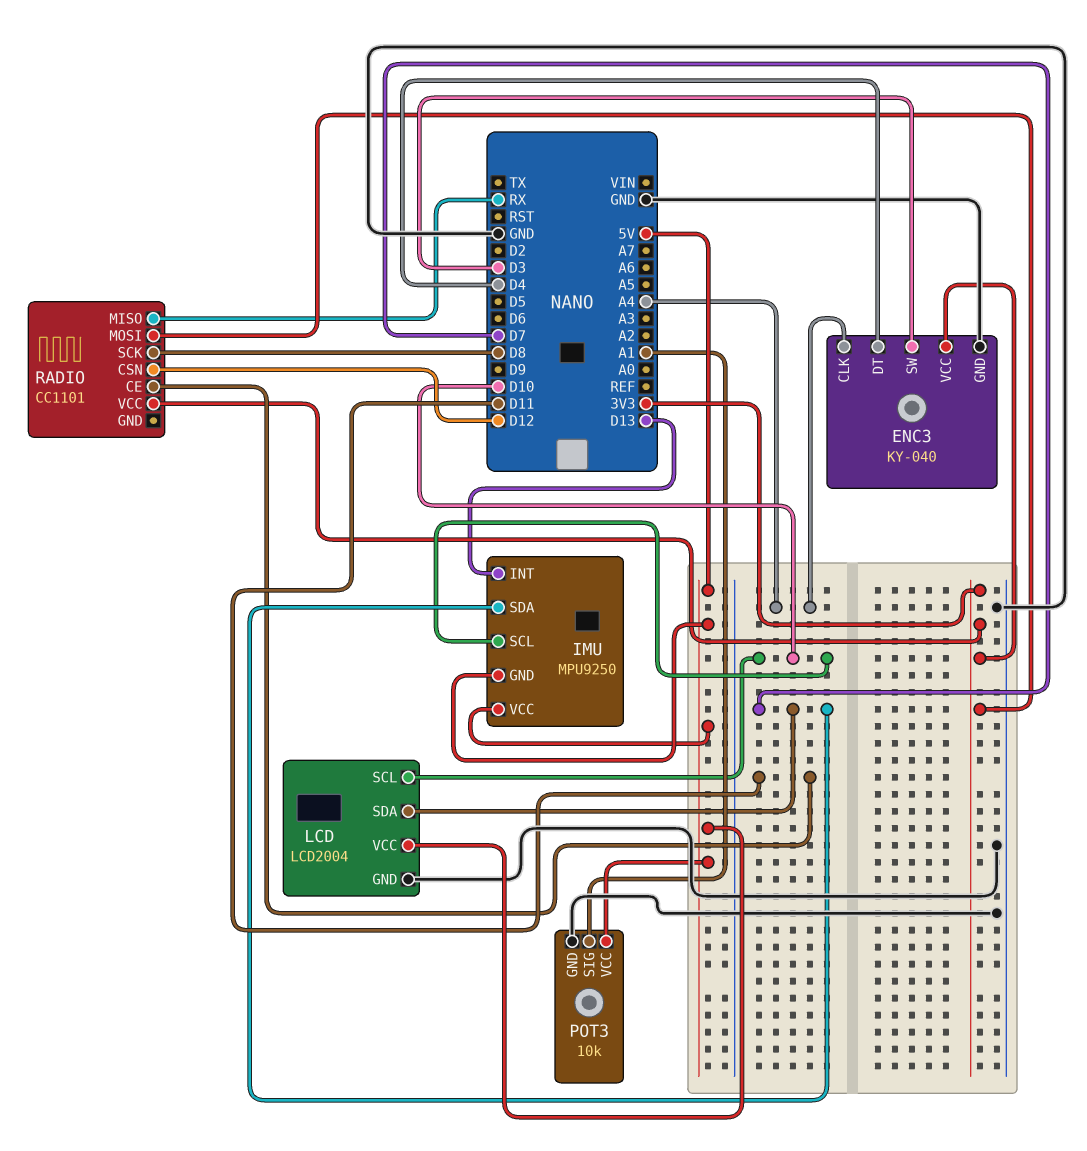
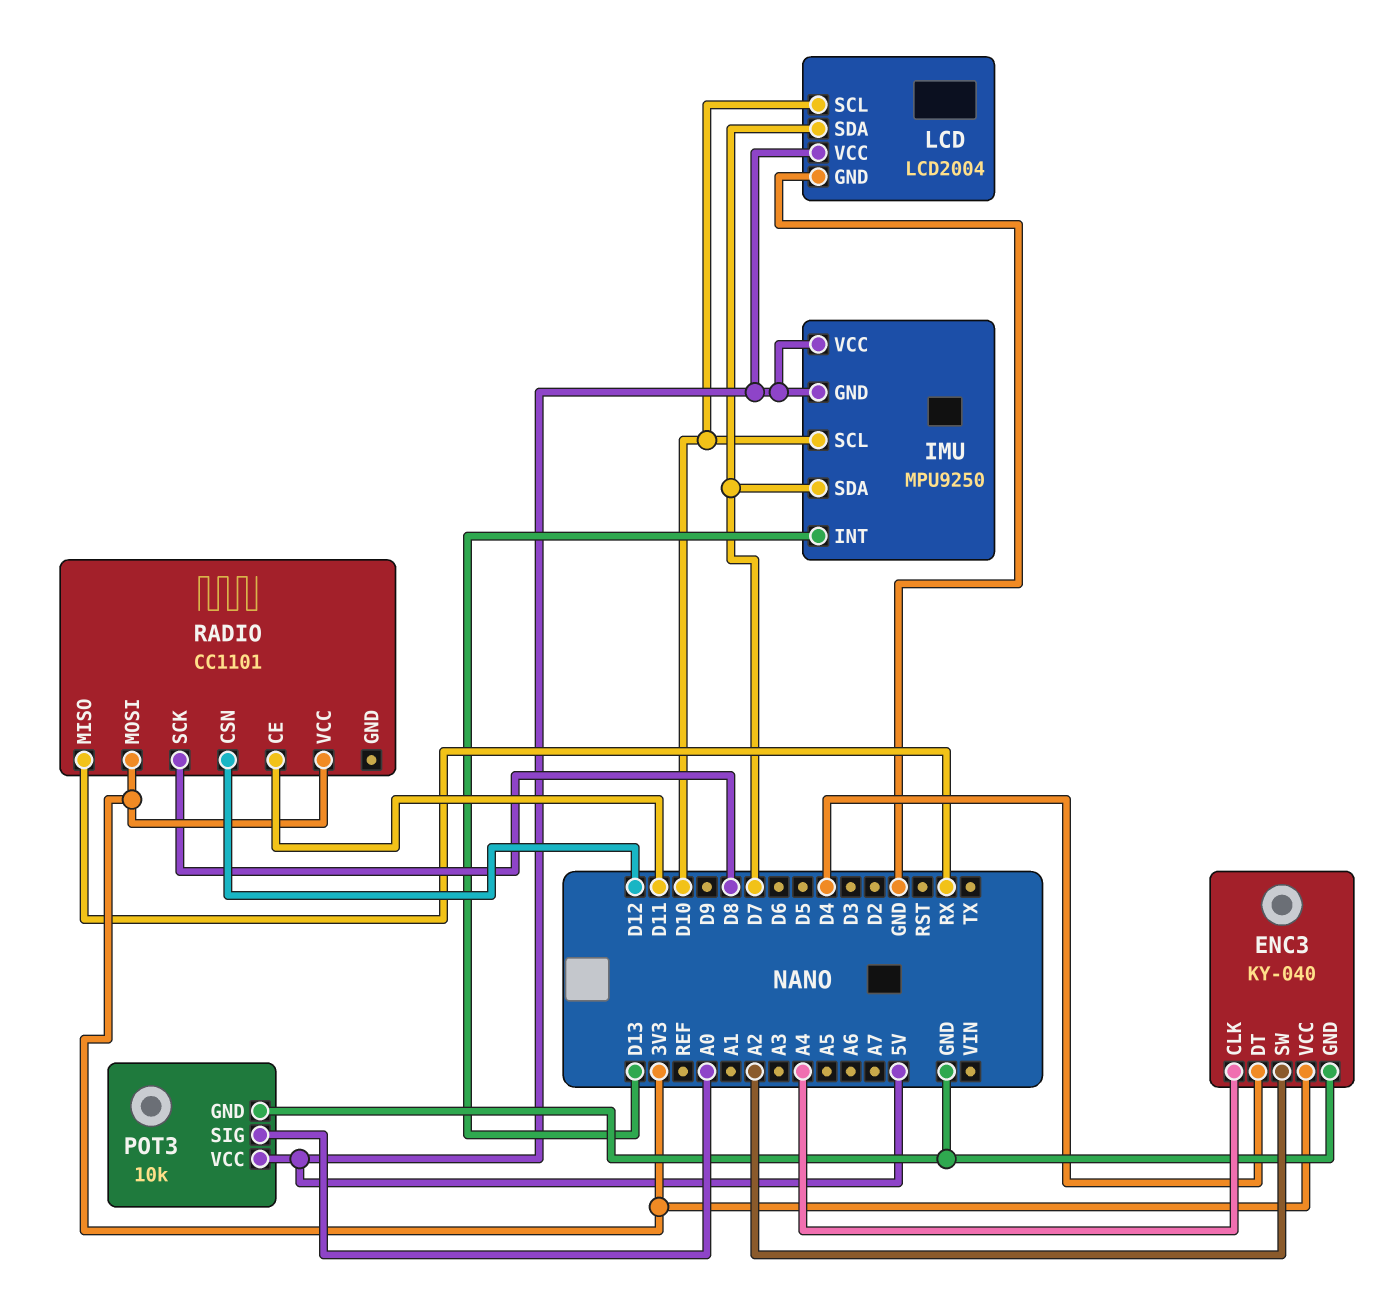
ENC3 pin SW: D3 -> A2
POT3 pin SIG: A1 -> A0

